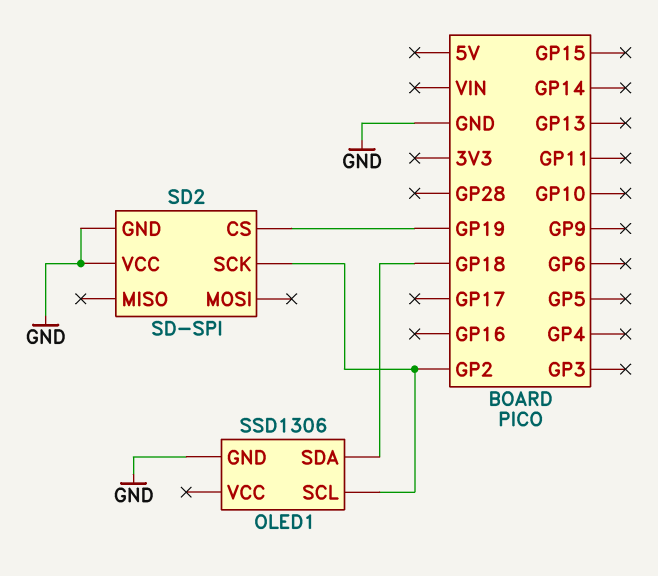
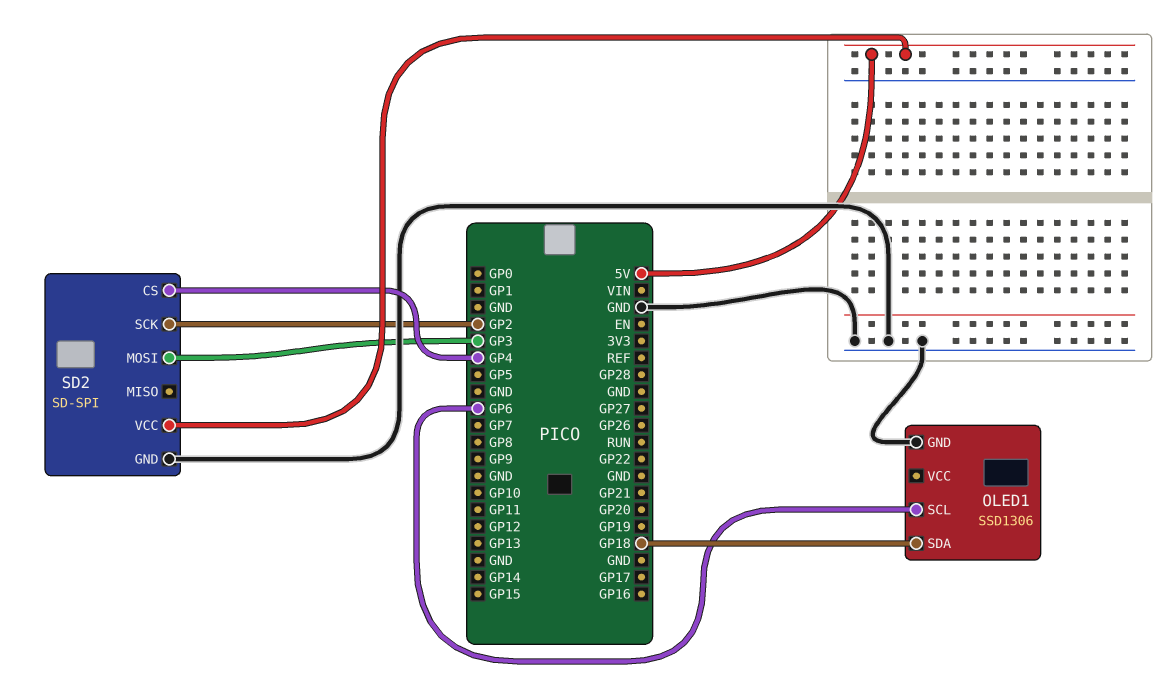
OLED1 pin SCL: GP2 -> GP6
SD2 pin CS: GP19 -> GP4
SD2 pin MOSI: none -> GP3
SD2 pin VCC: GND -> 5V

